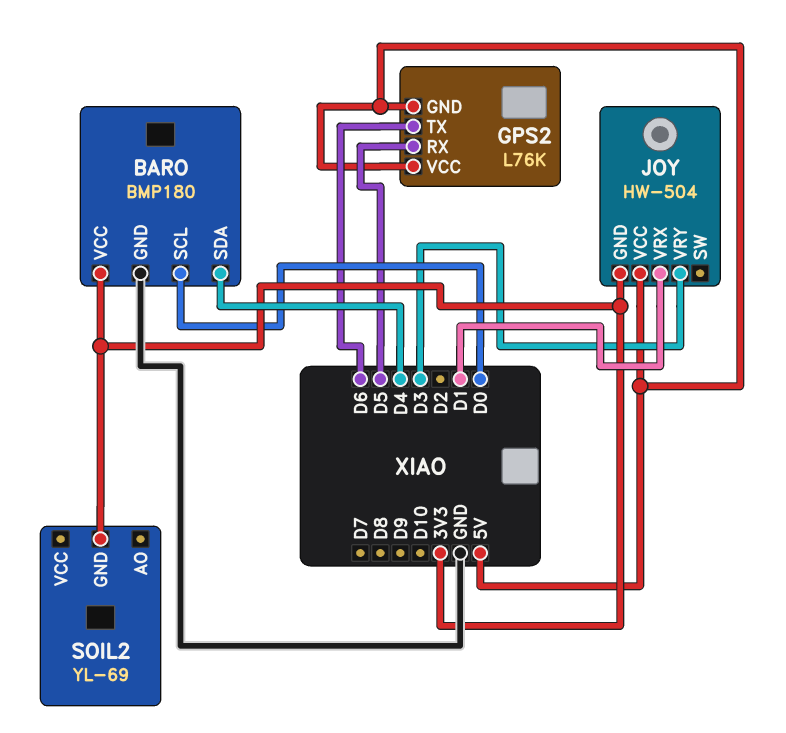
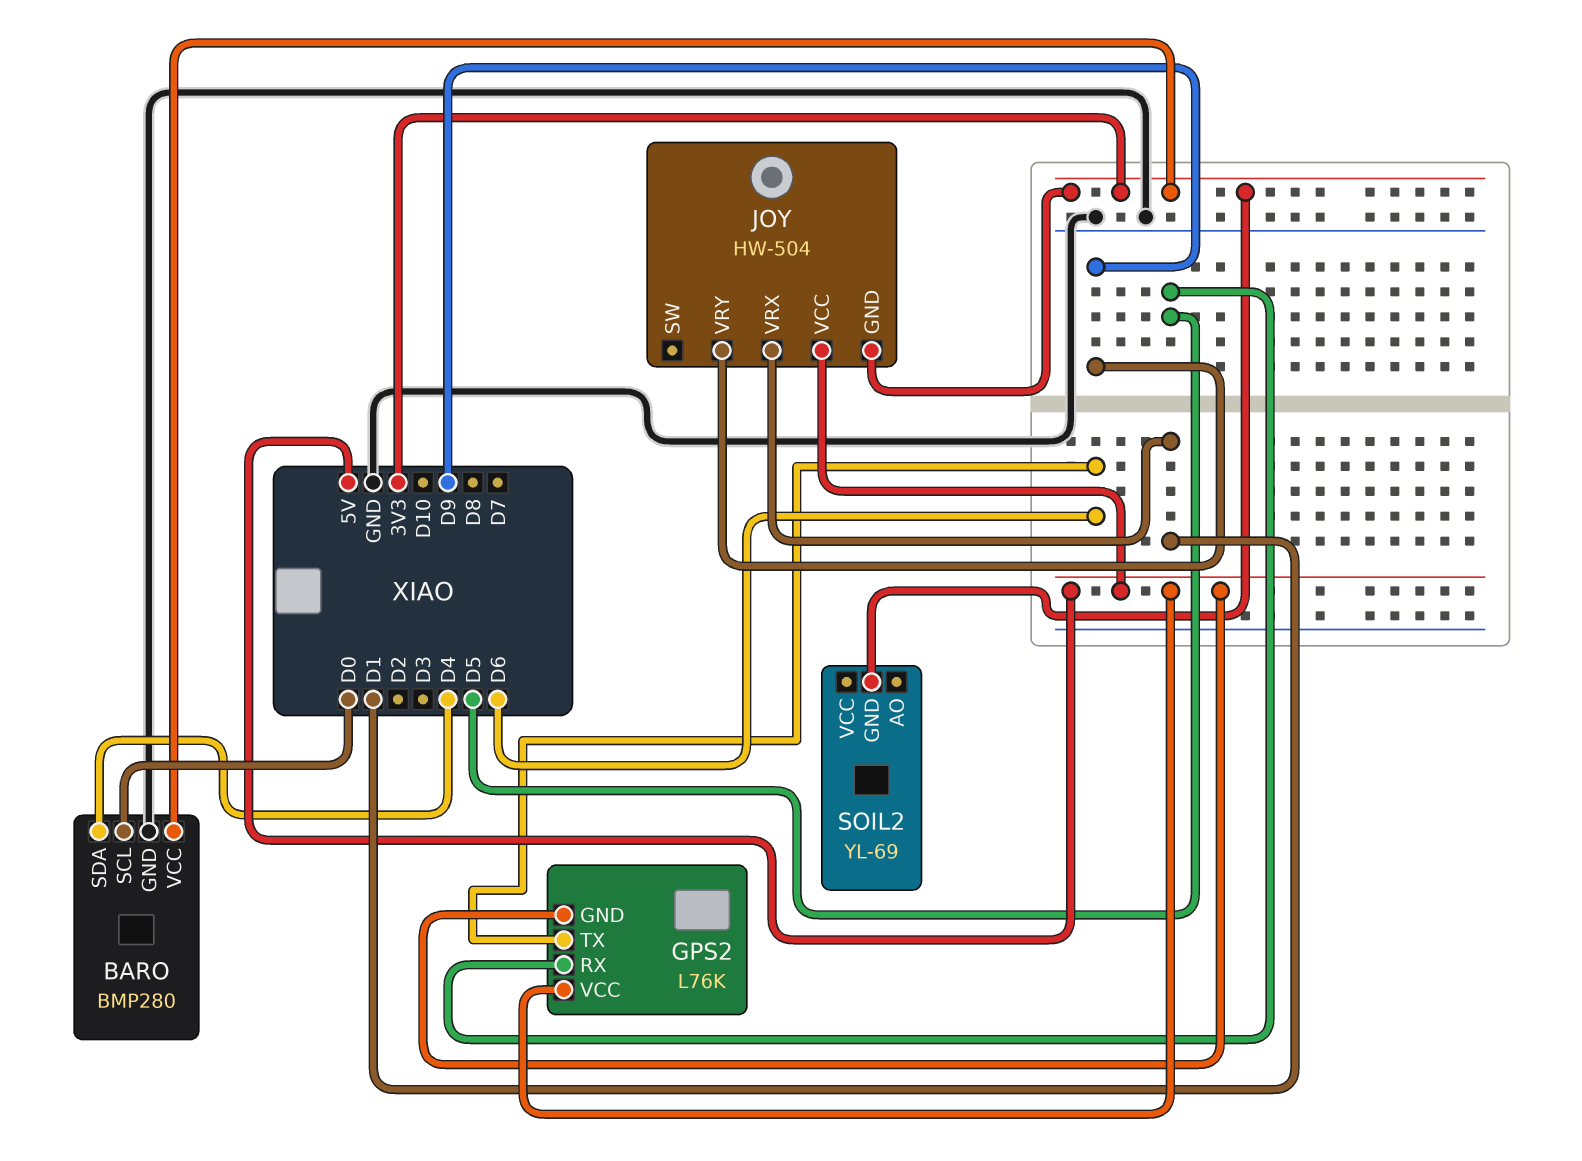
BARO: BMP180 -> BMP280
JOY pin VRY: D3 -> D9

